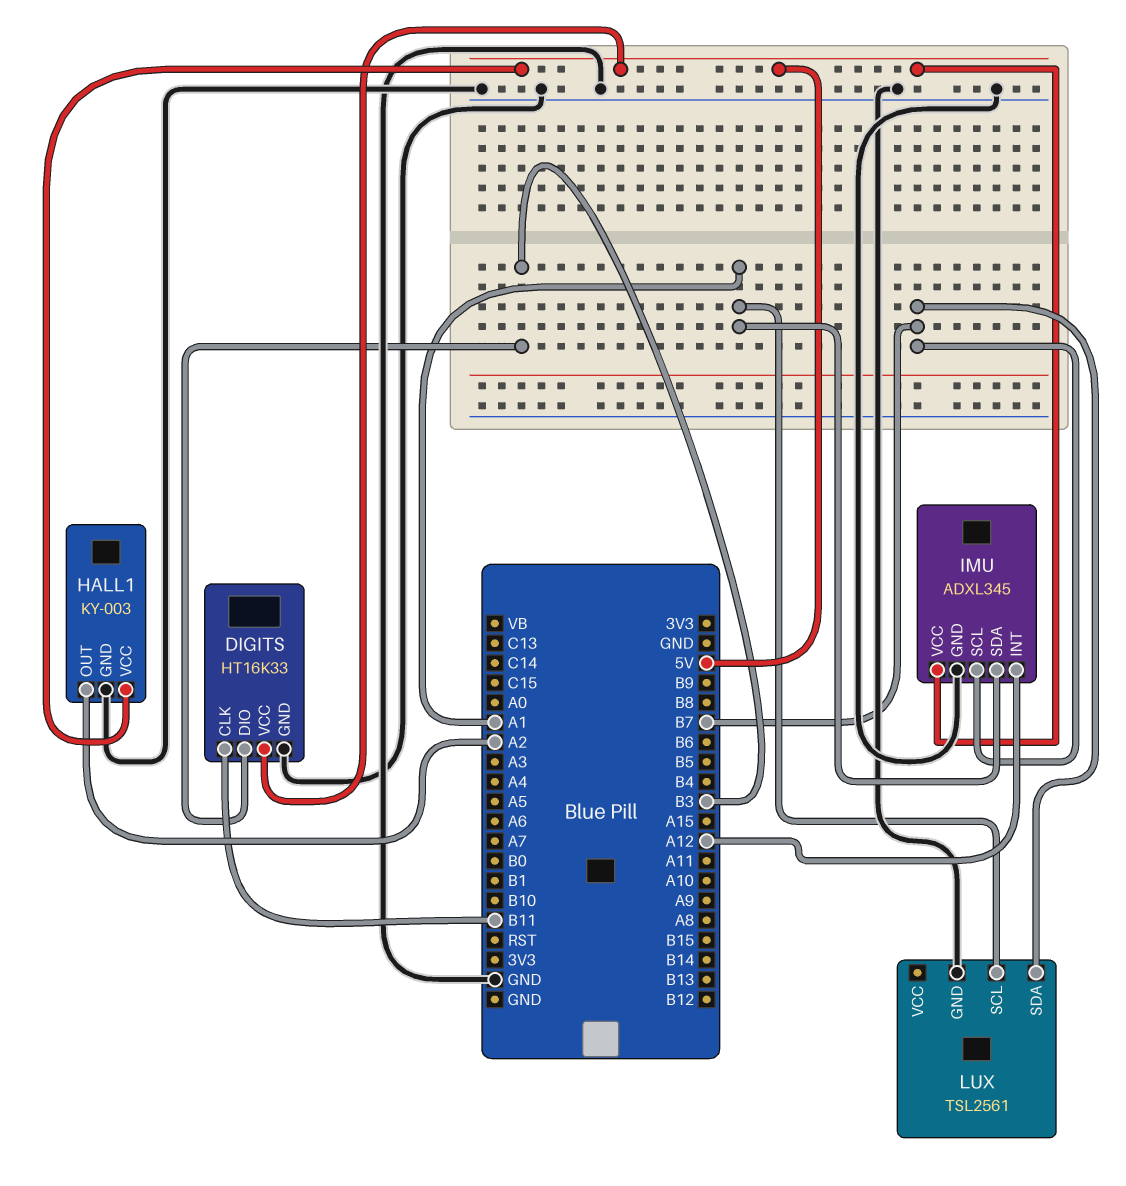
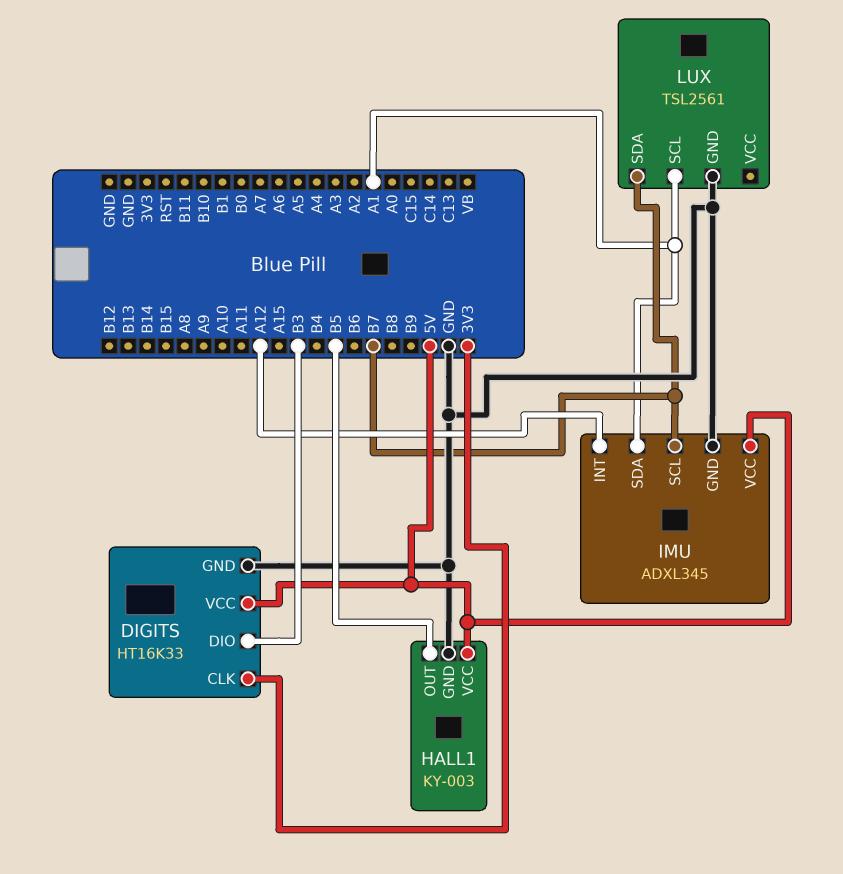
DIGITS pin CLK: B11 -> 3V3
HALL1 pin OUT: A2 -> B5

